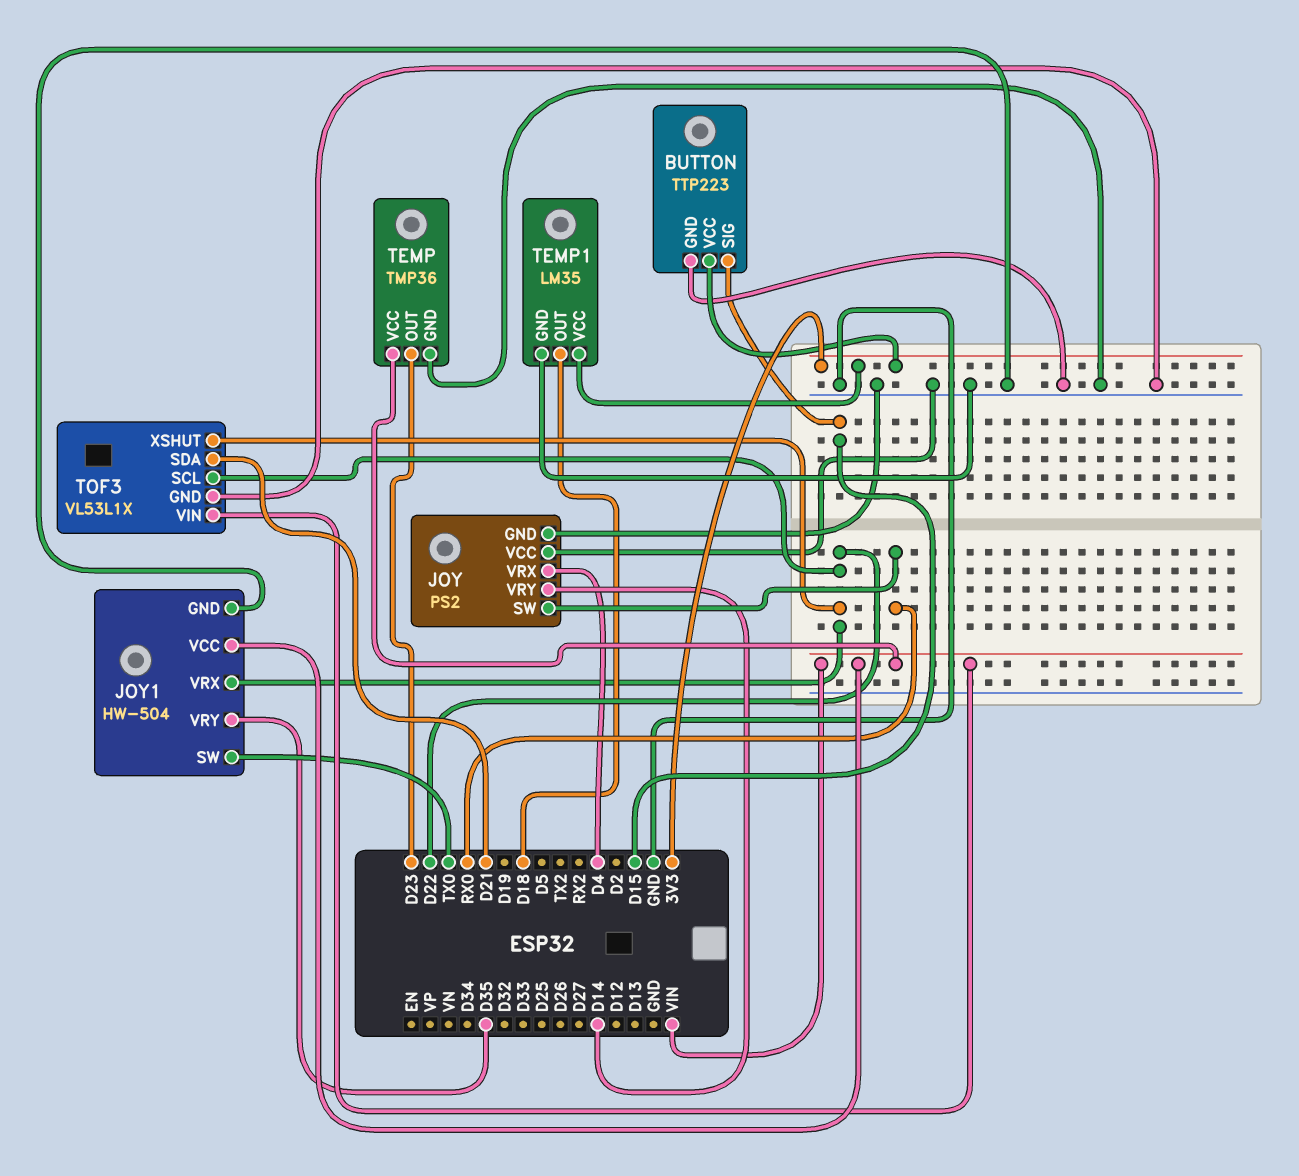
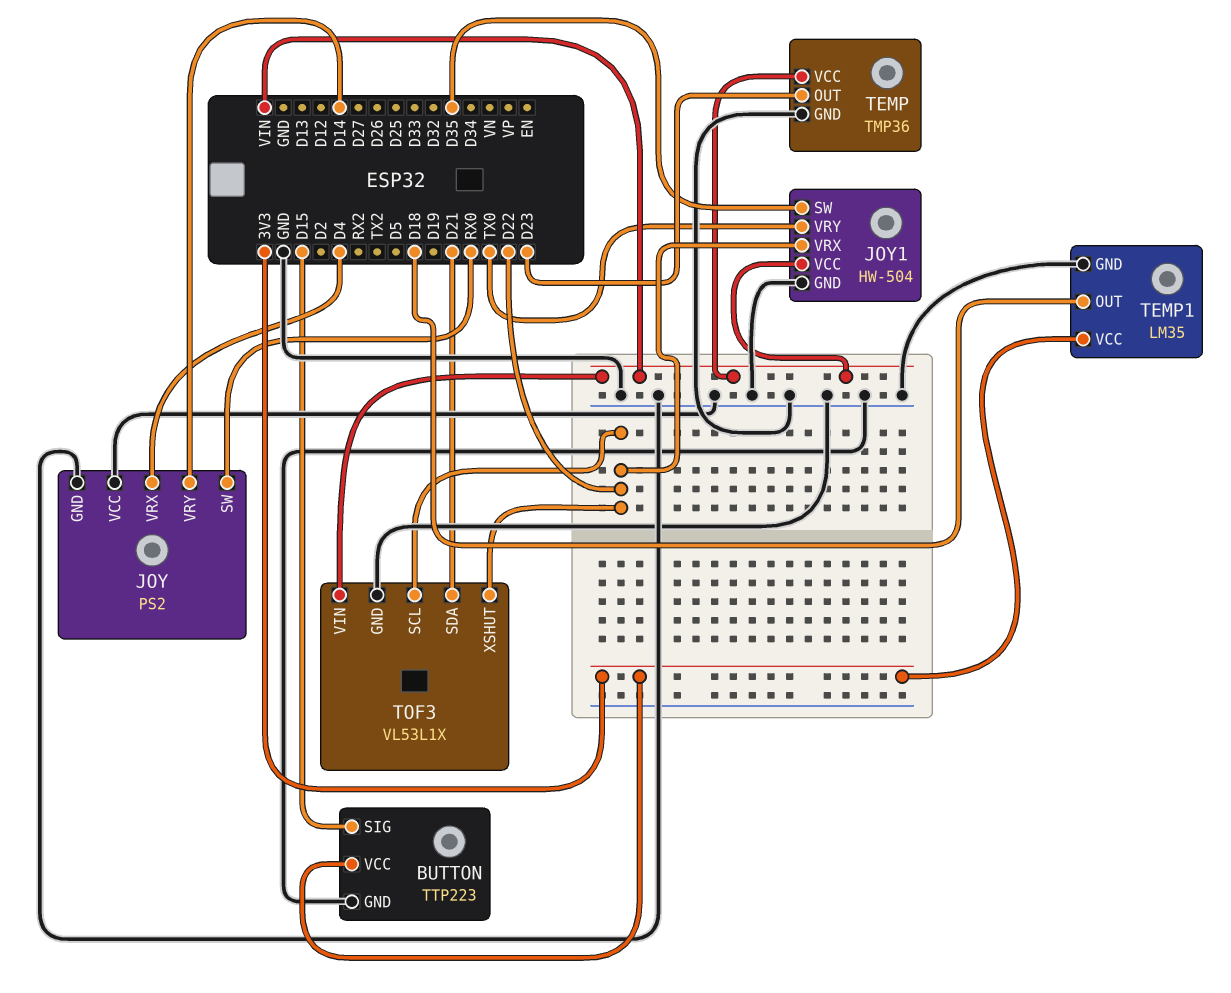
JOY1 pin SW: TX0 -> D35
JOY1 pin VRY: D35 -> TX0

